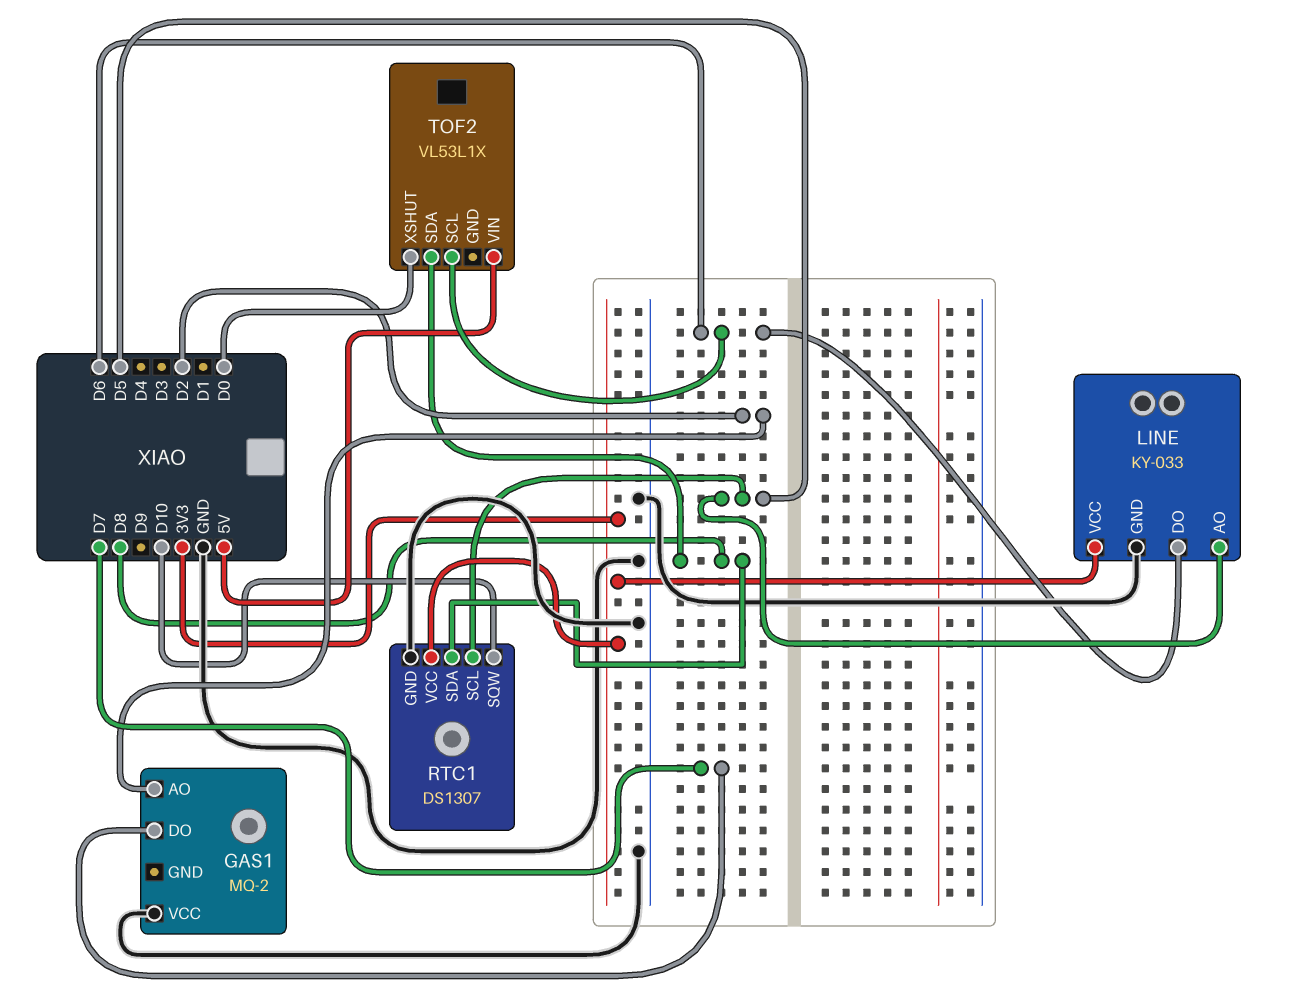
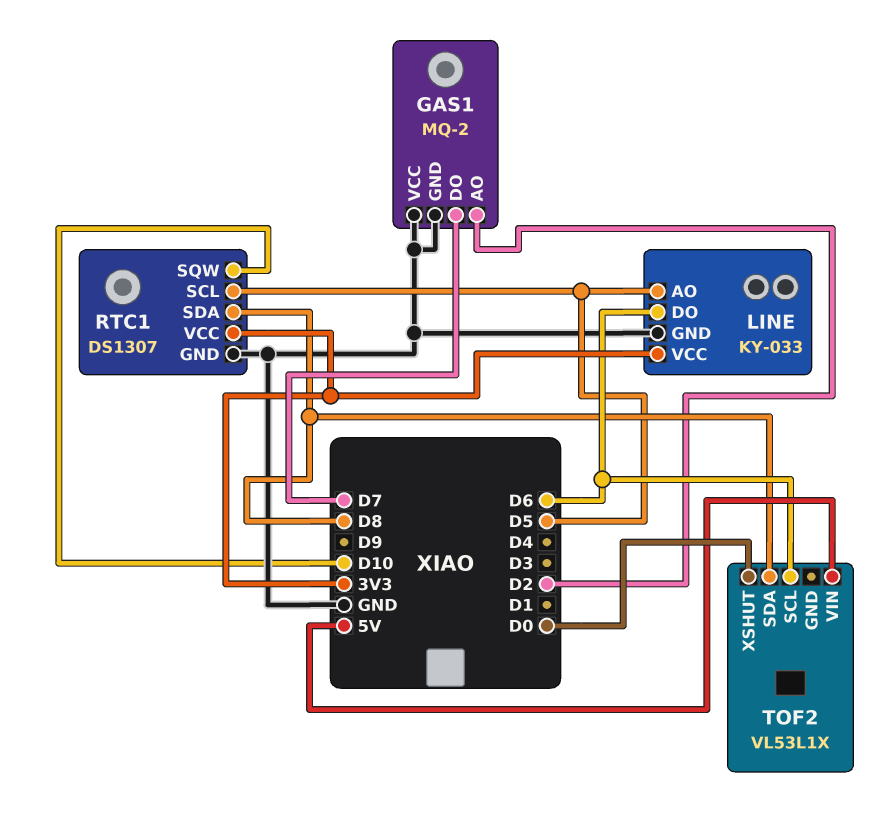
GAS1 pin GND: none -> GND

